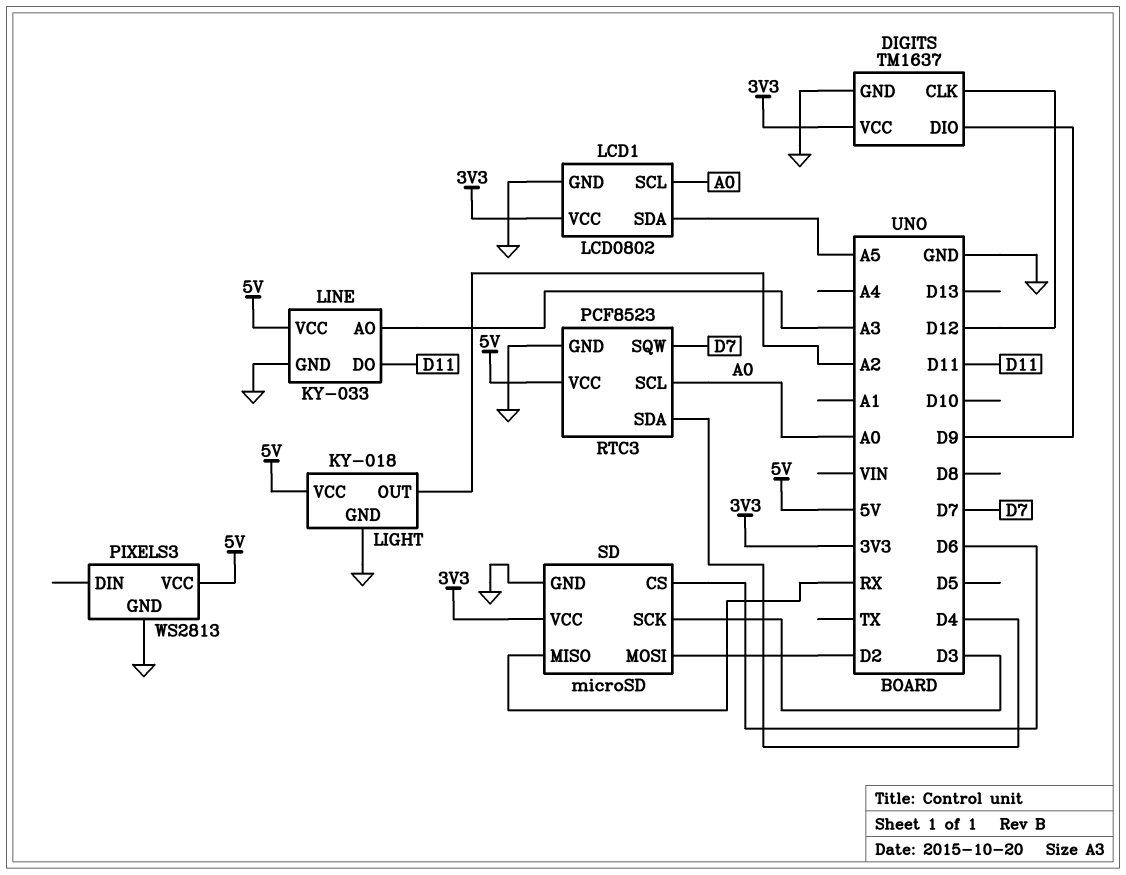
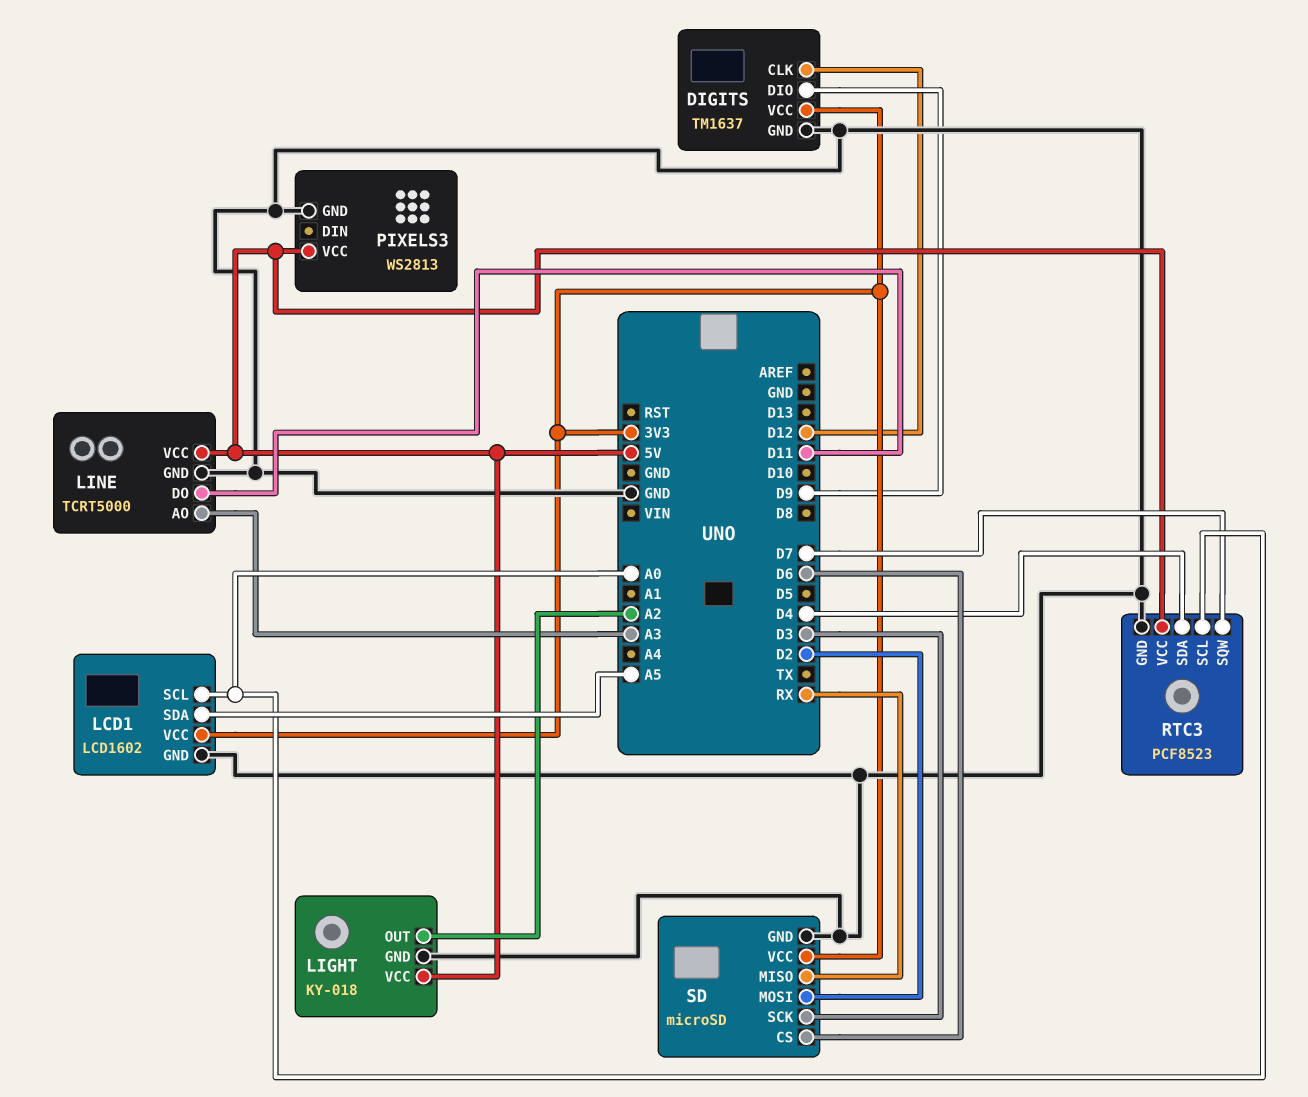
LCD1: LCD0802 -> LCD1602
LINE: KY-033 -> TCRT5000

